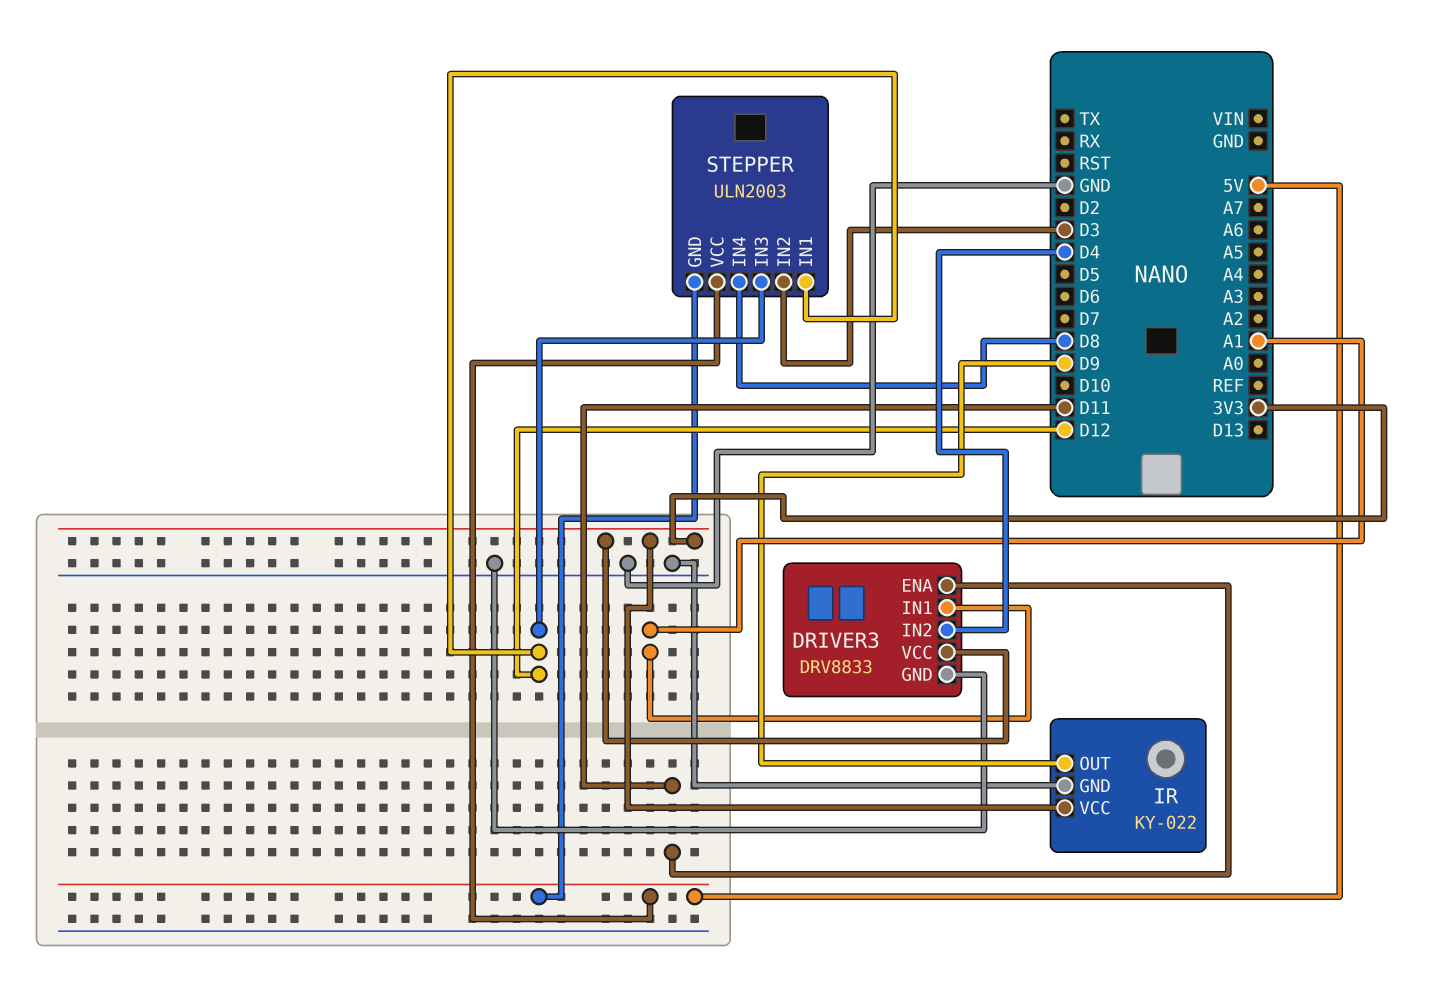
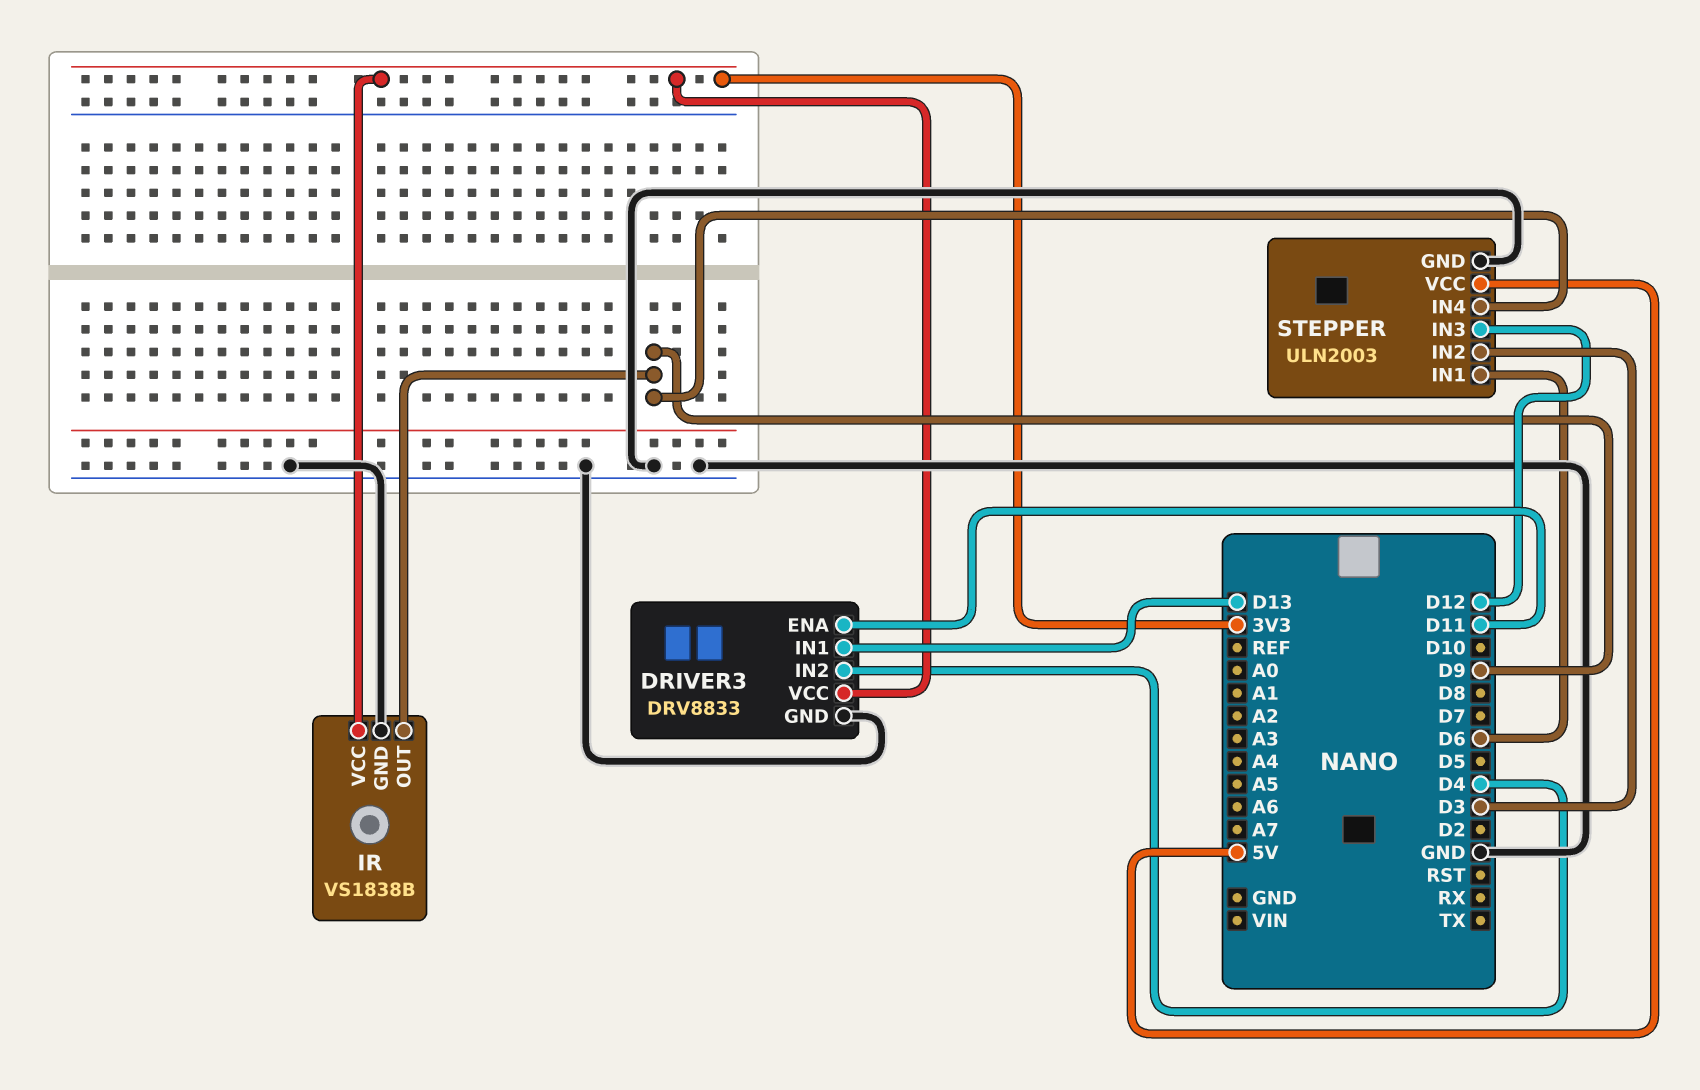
DRIVER3 pin IN1: A1 -> D13
IR: KY-022 -> VS1838B
STEPPER pin GND: 5V -> GND
STEPPER pin IN1: D12 -> D6
STEPPER pin IN4: D8 -> D9

